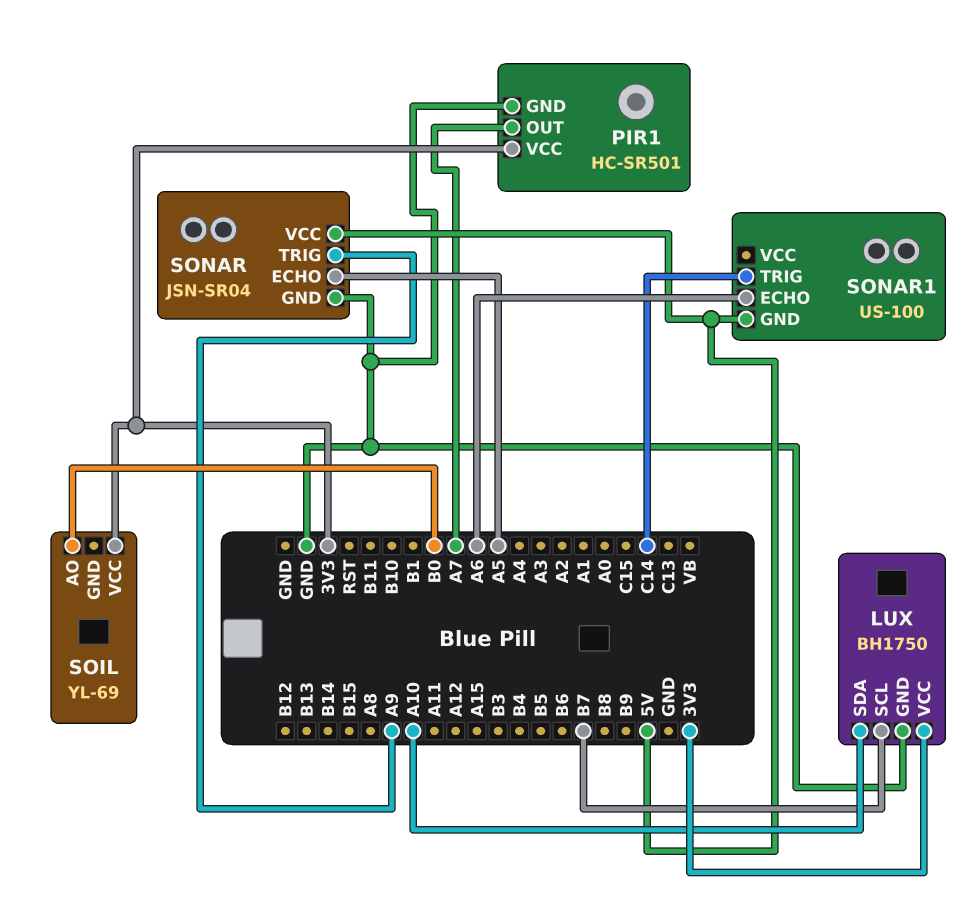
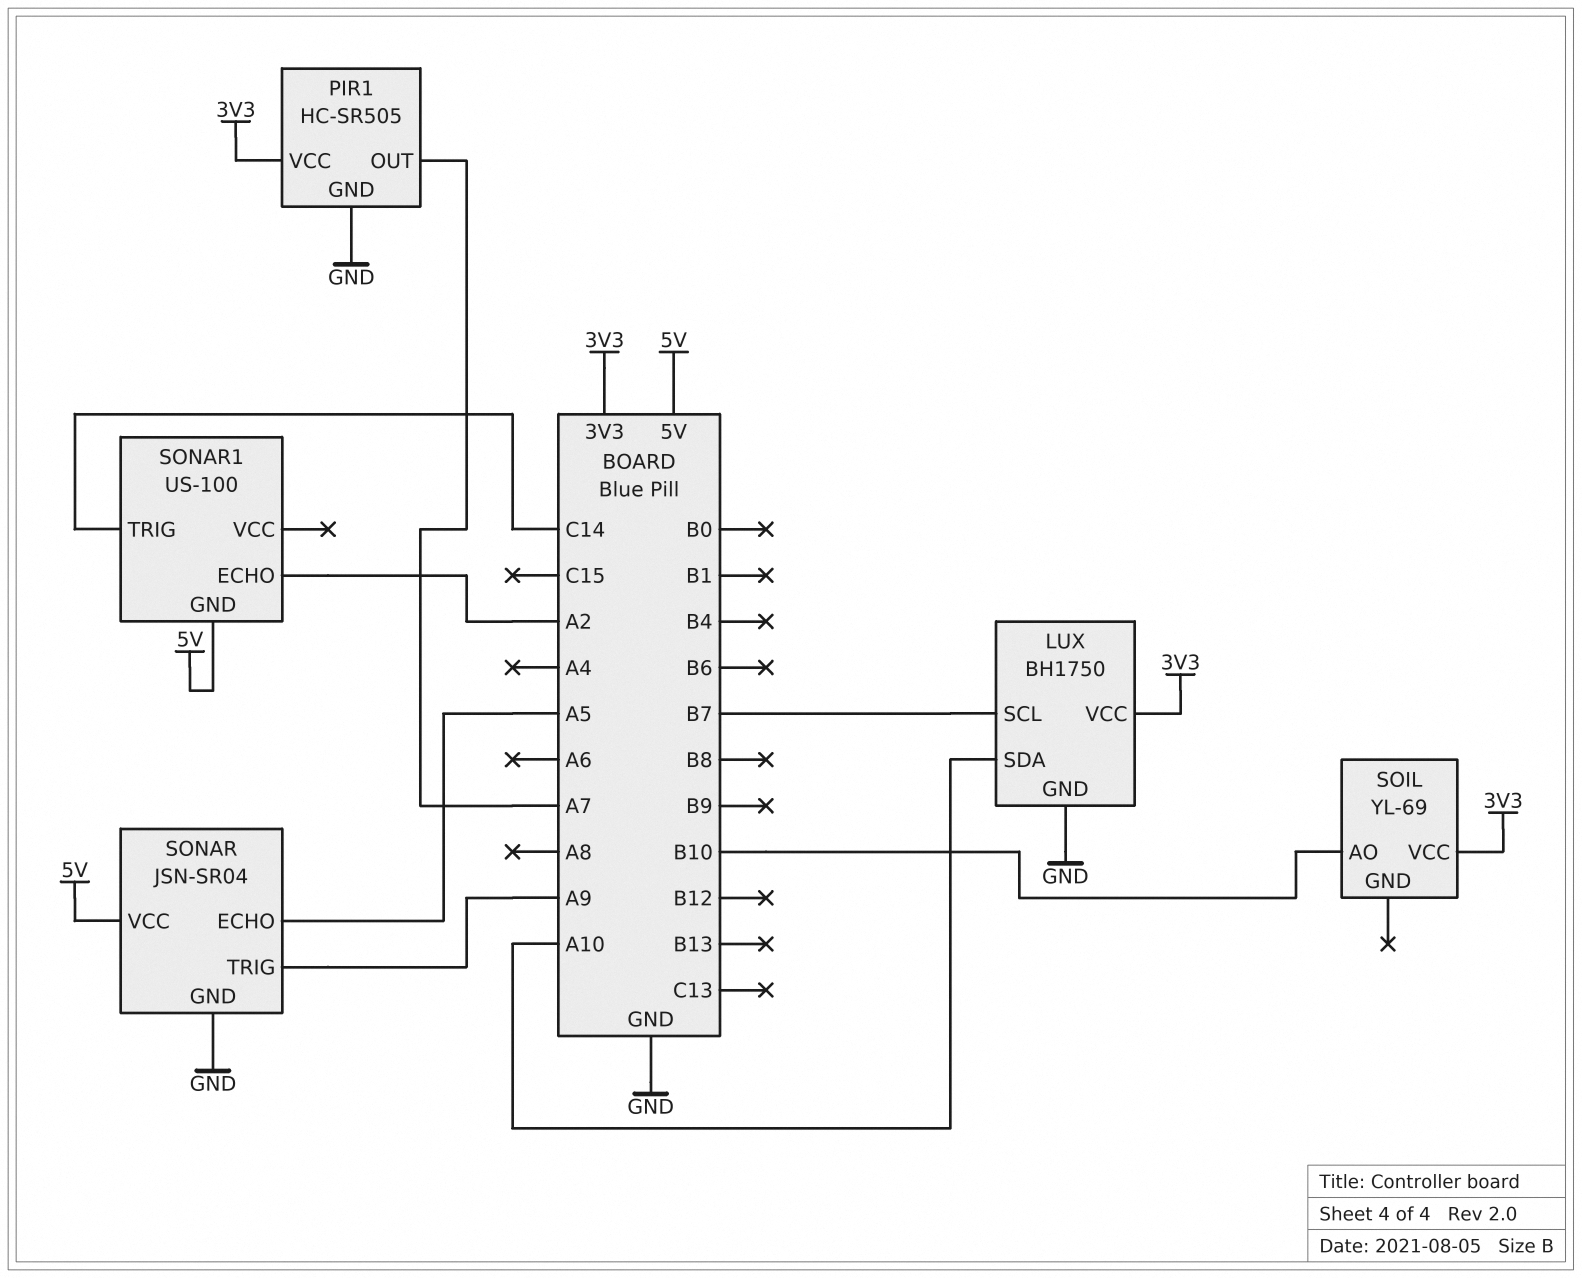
PIR1: HC-SR501 -> HC-SR505
SOIL pin AO: B0 -> B10
SONAR1 pin ECHO: A6 -> A2

